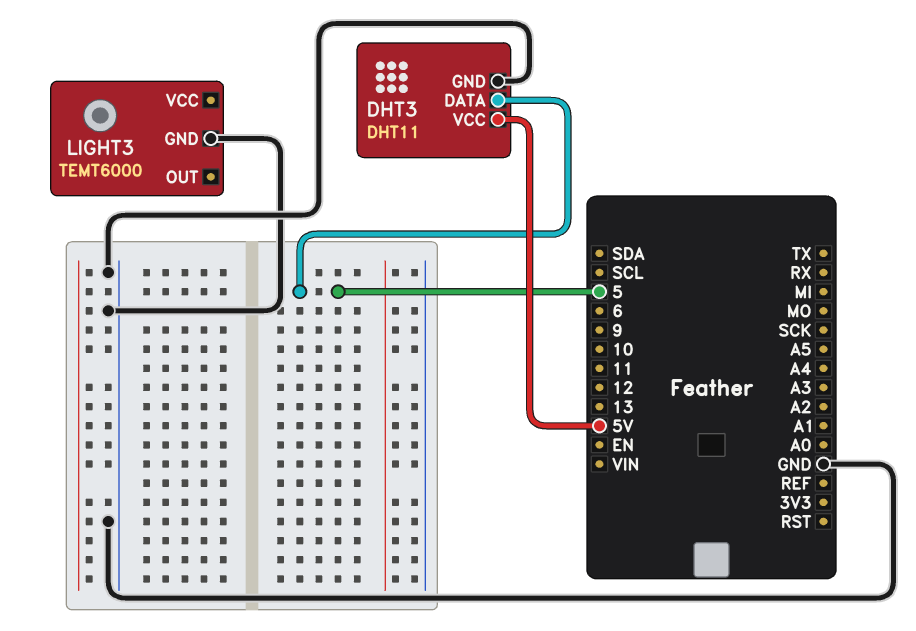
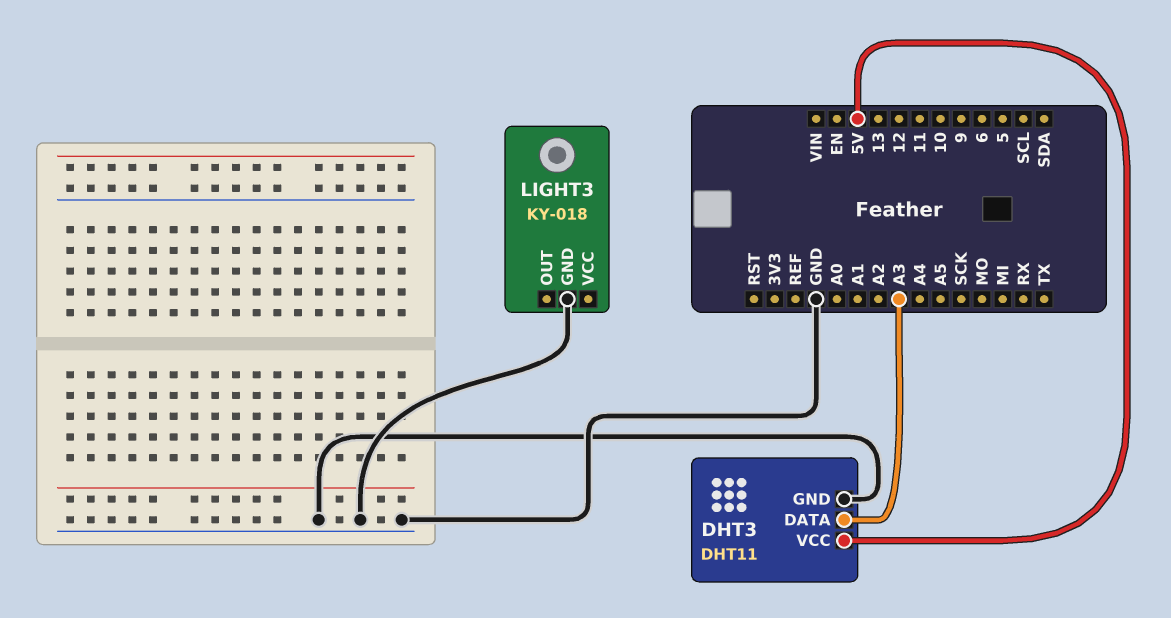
DHT3 pin DATA: 5 -> A3
LIGHT3: TEMT6000 -> KY-018

